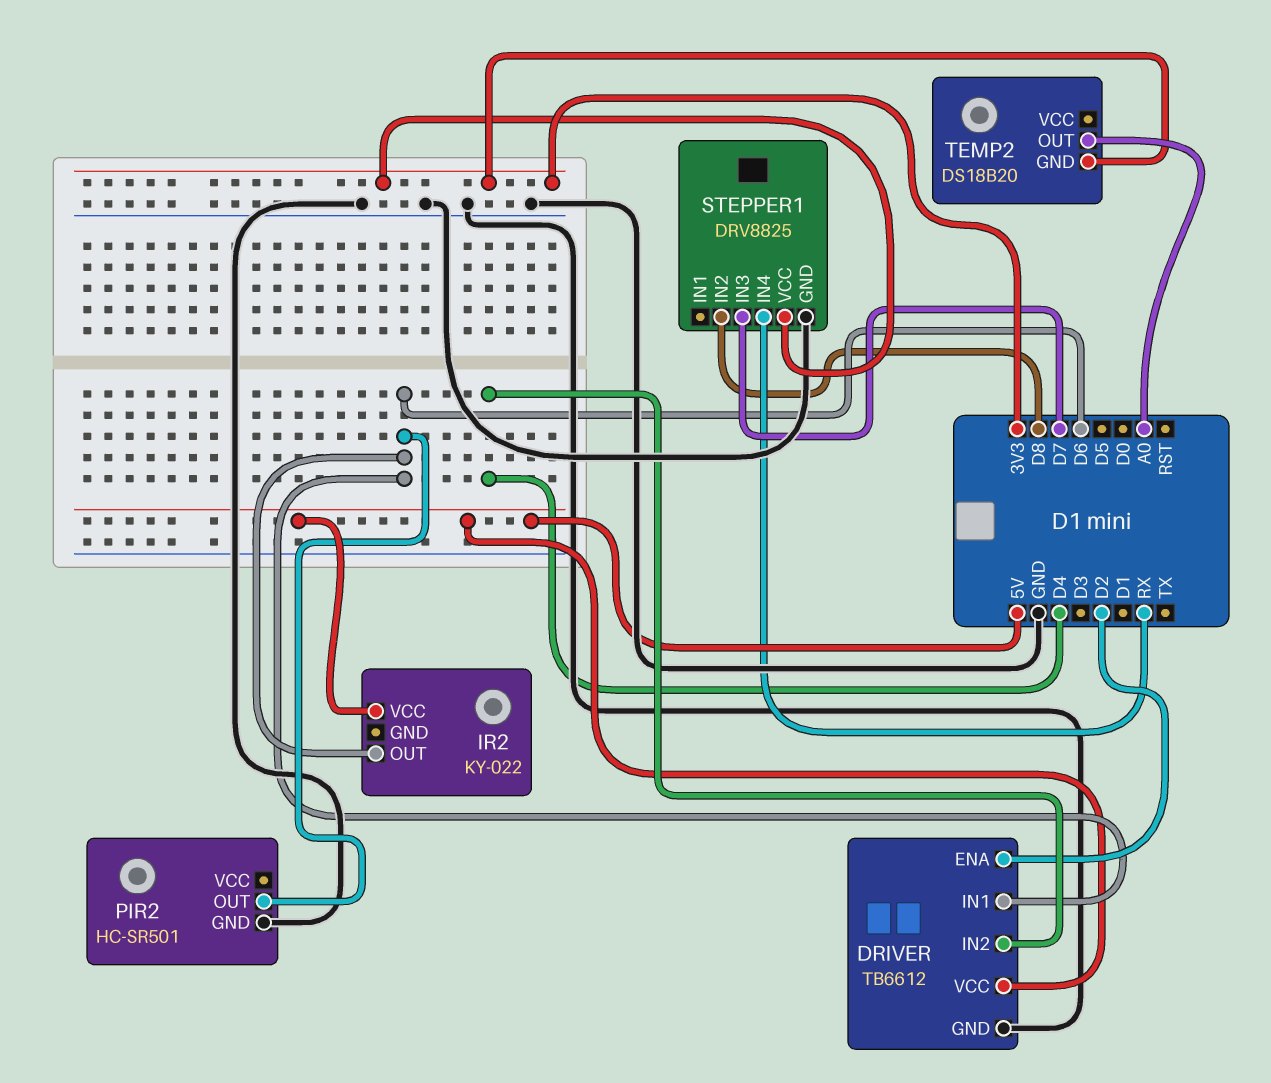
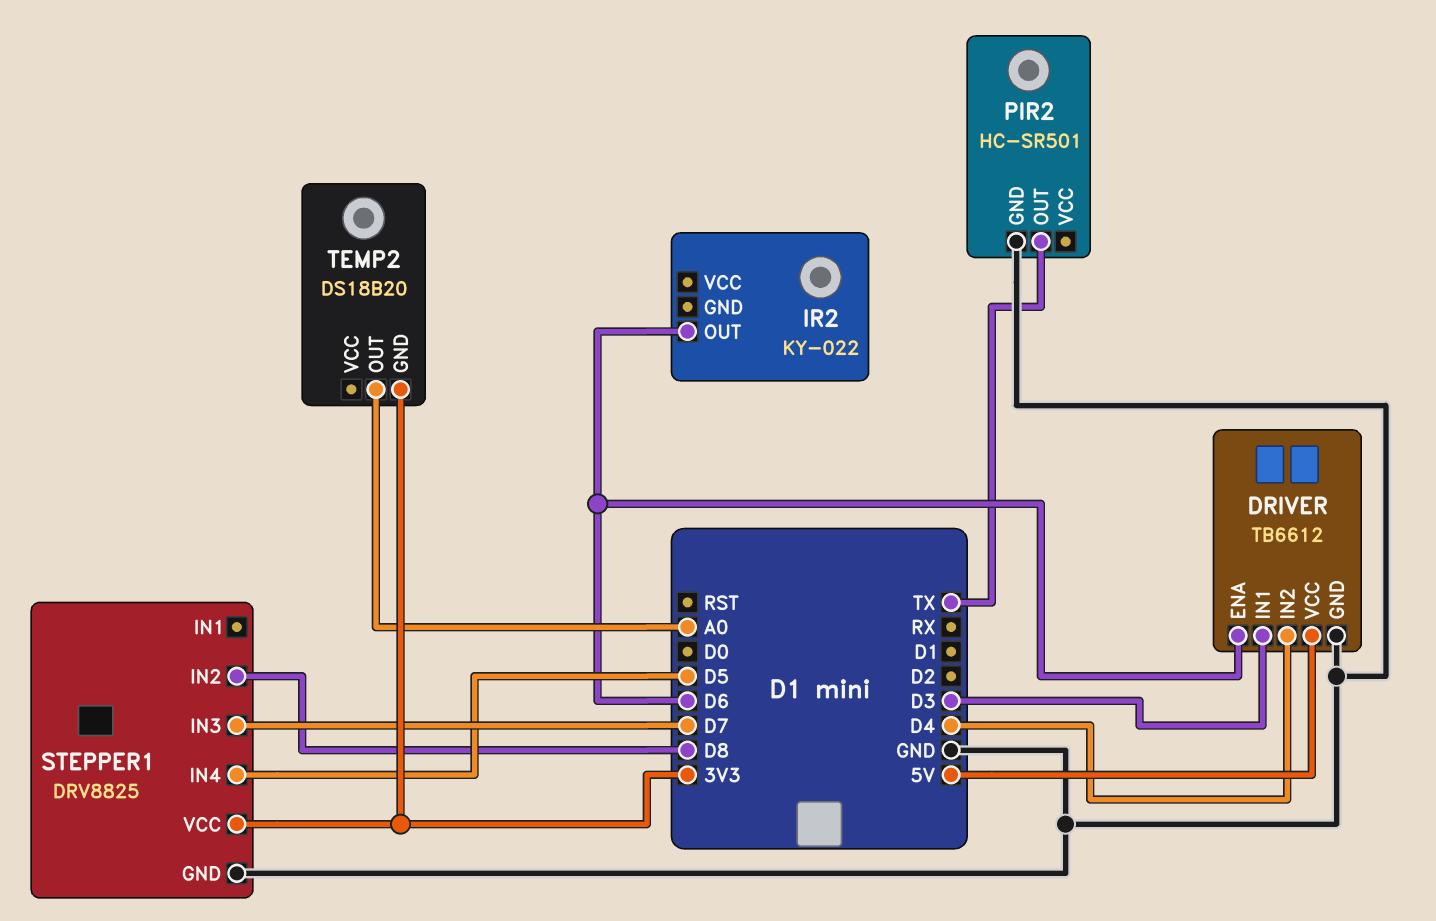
DRIVER pin ENA: D2 -> D6
DRIVER pin IN1: D6 -> D3
IR2 pin VCC: 5V -> none
PIR2 pin OUT: D6 -> TX
STEPPER1 pin IN4: RX -> D5

